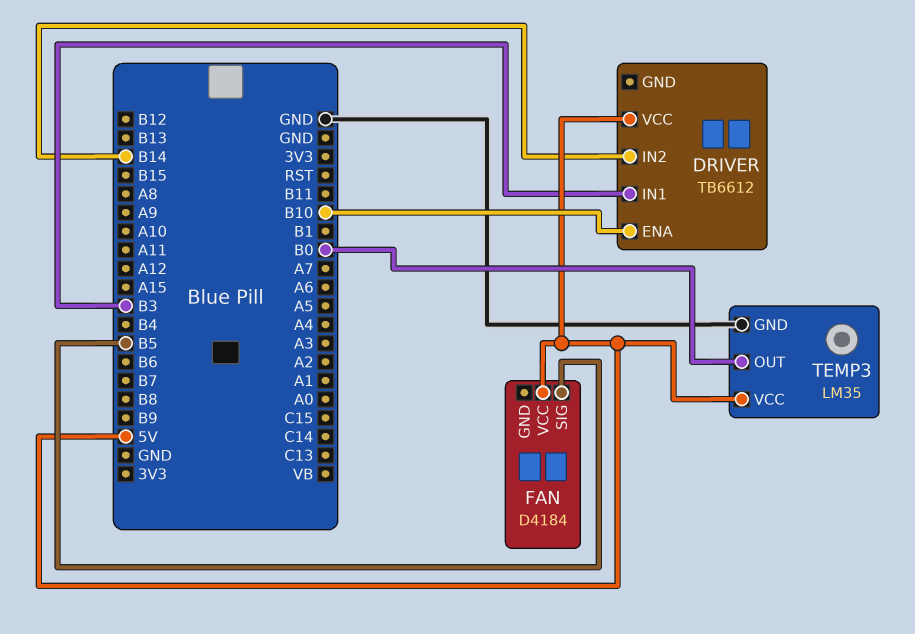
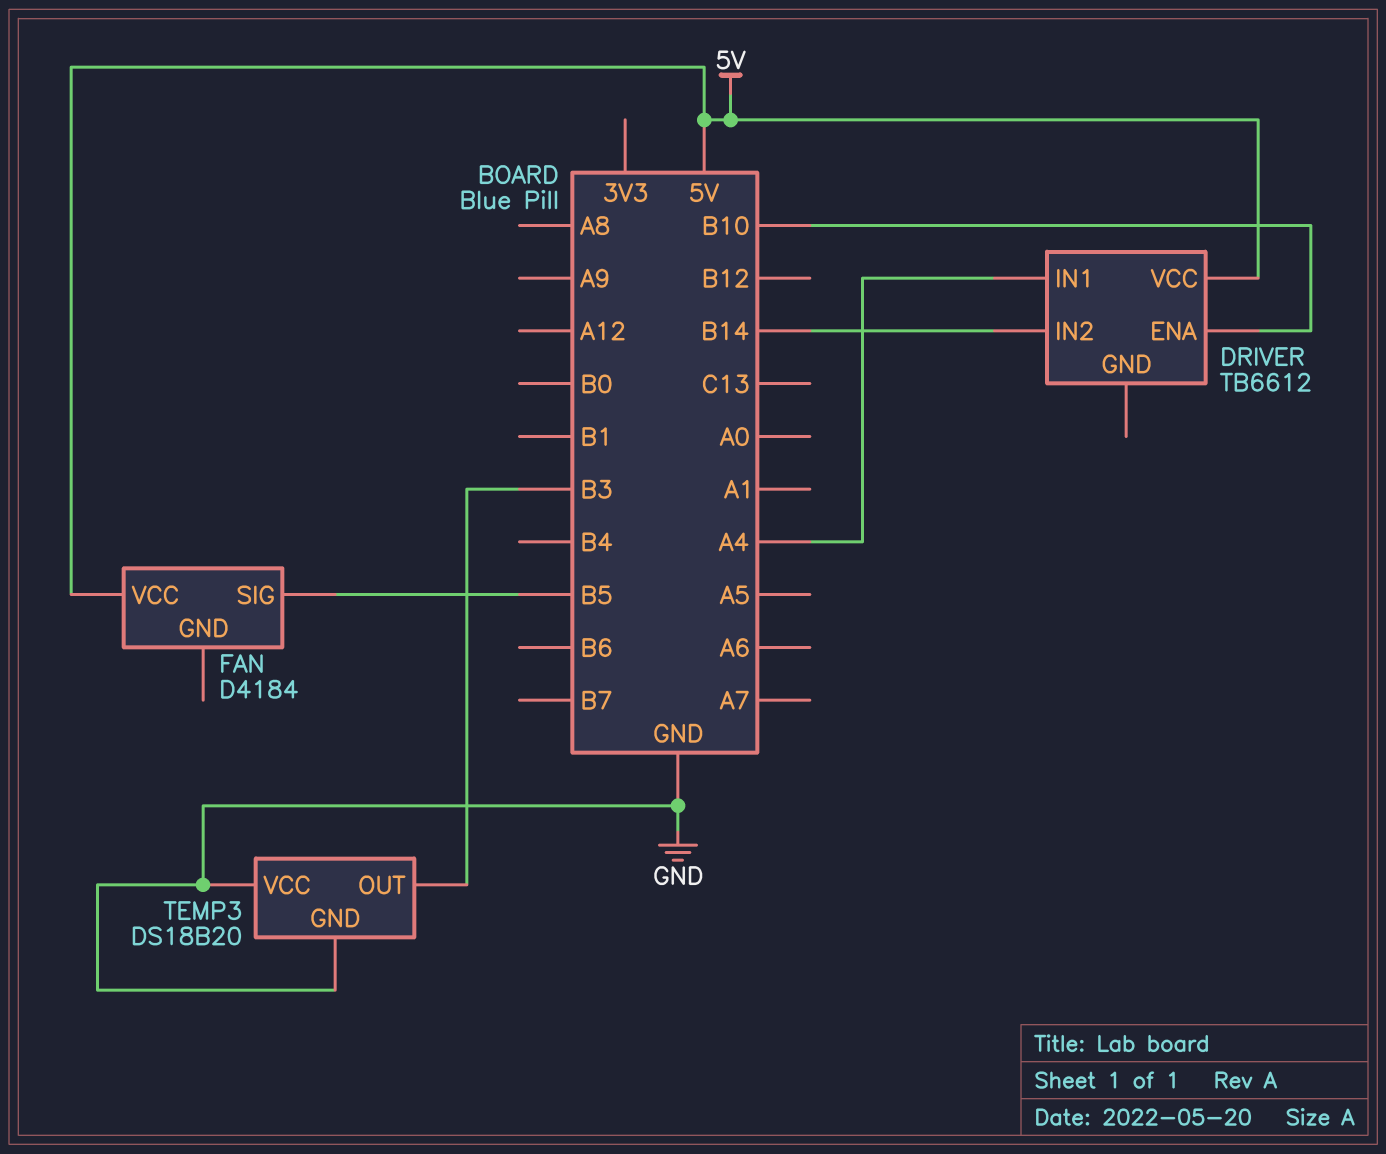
DRIVER pin IN1: B3 -> A4
TEMP3: LM35 -> DS18B20
TEMP3 pin OUT: B0 -> B3
TEMP3 pin VCC: 5V -> GND

